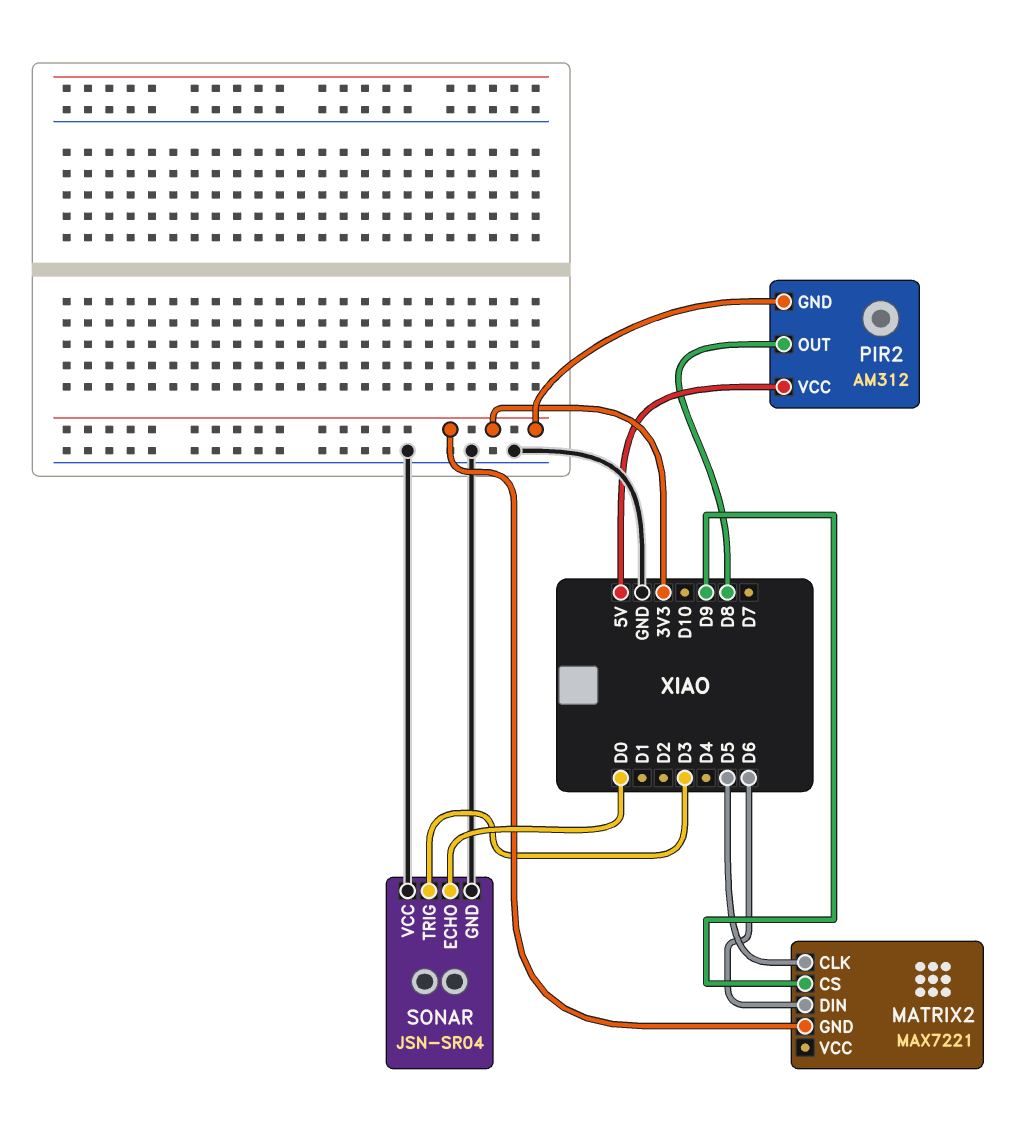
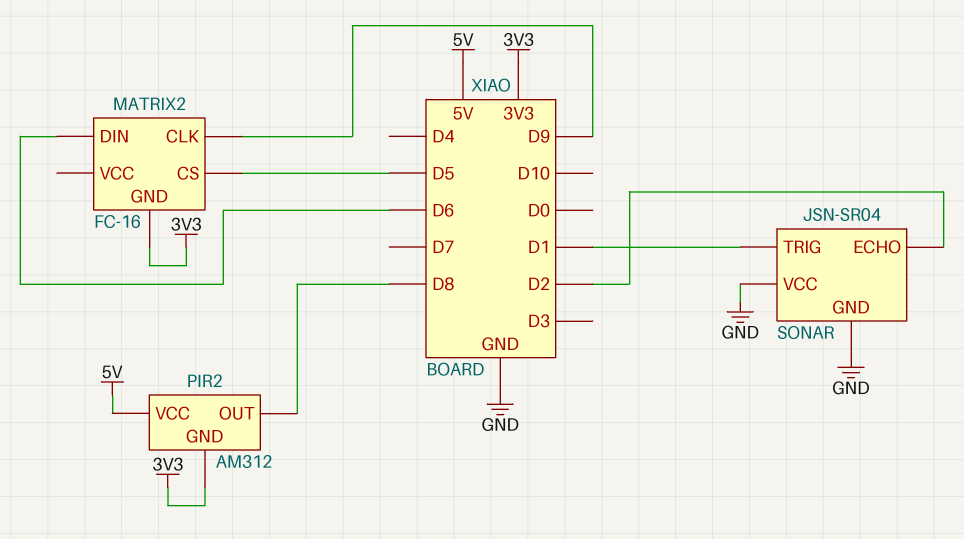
MATRIX2: MAX7221 -> FC-16
MATRIX2 pin CLK: D5 -> D9
MATRIX2 pin CS: D9 -> D5
SONAR pin ECHO: D0 -> D2
SONAR pin TRIG: D3 -> D1

